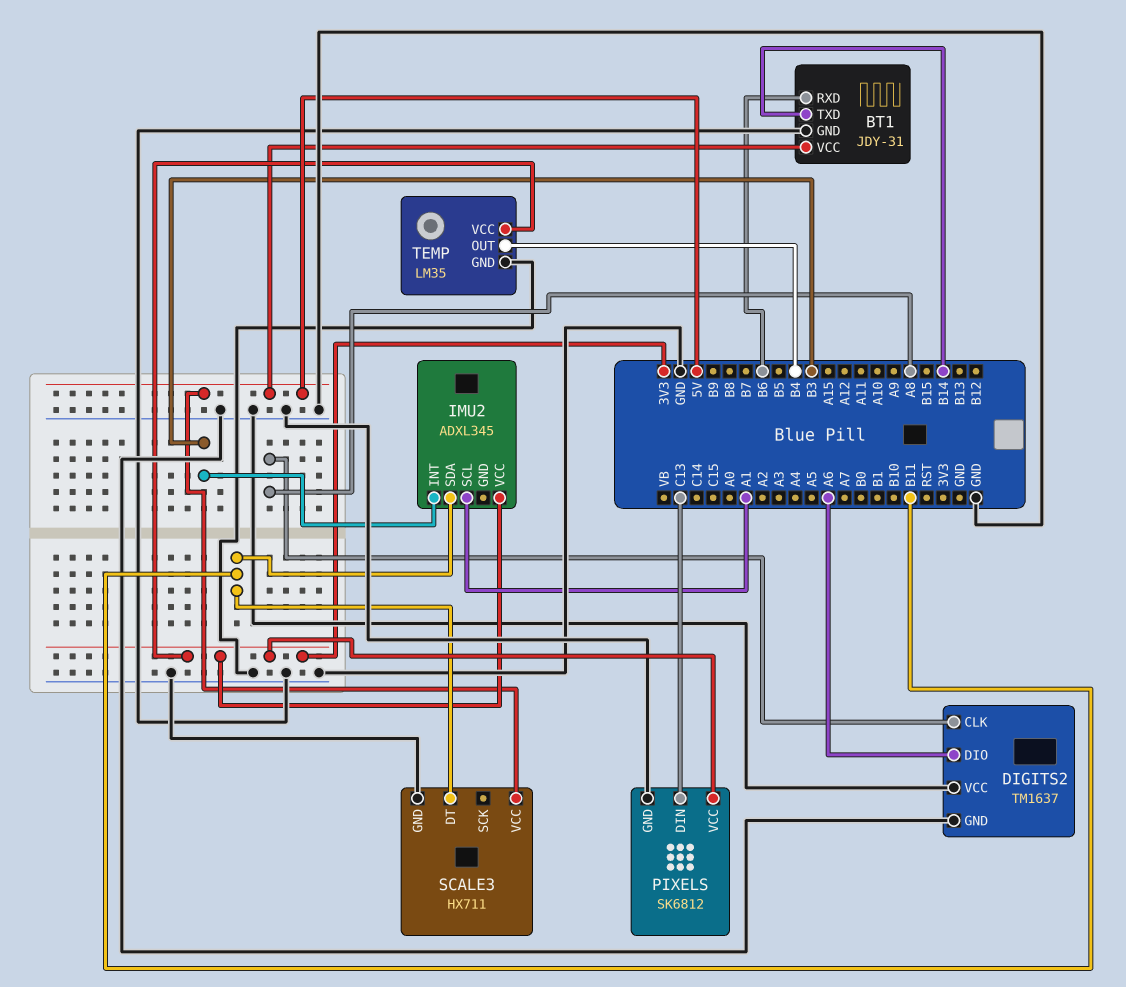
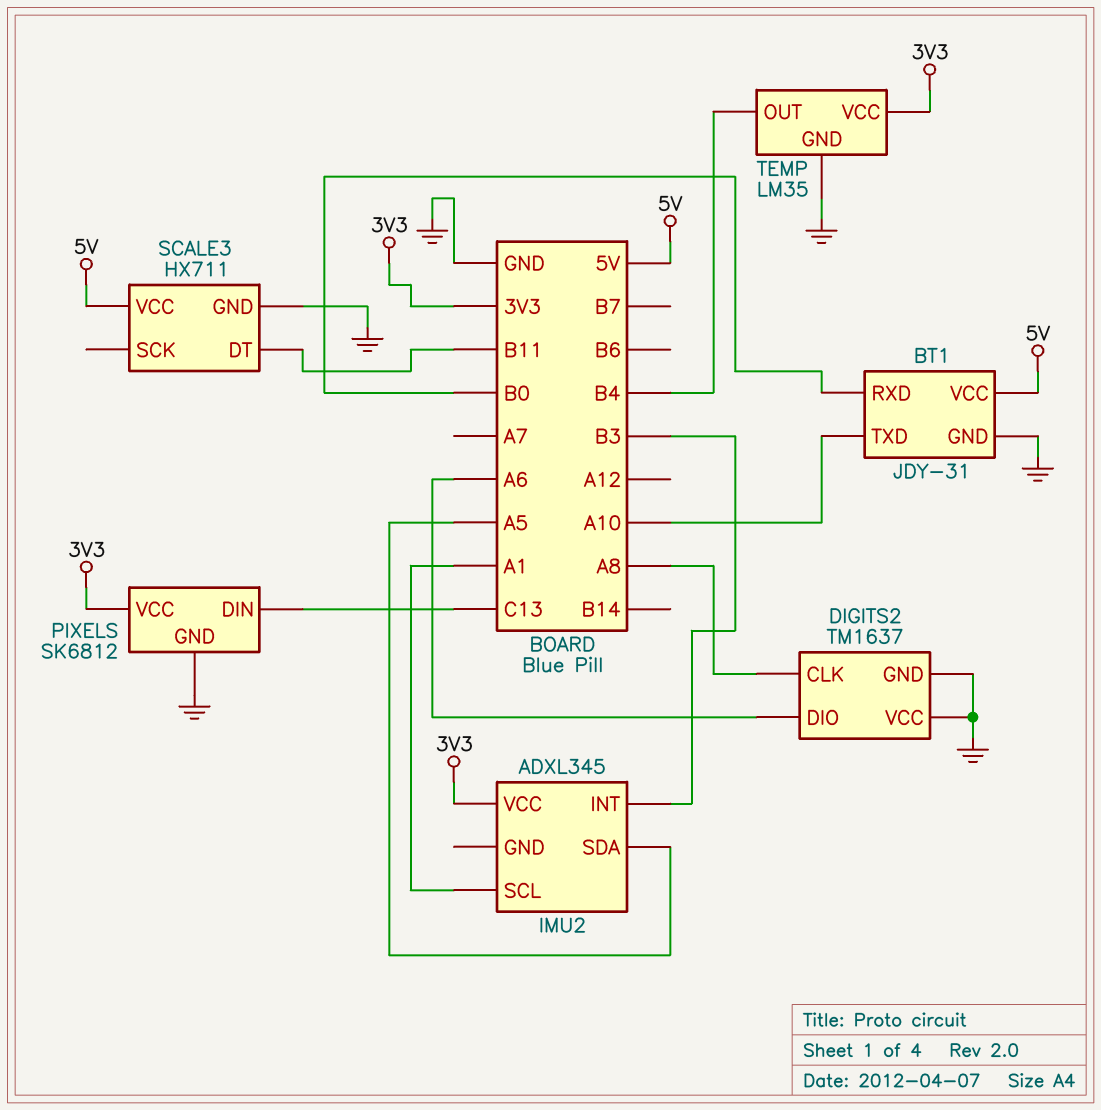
BT1 pin RXD: B6 -> B0
BT1 pin TXD: B14 -> A10
IMU2 pin SDA: B11 -> A5

